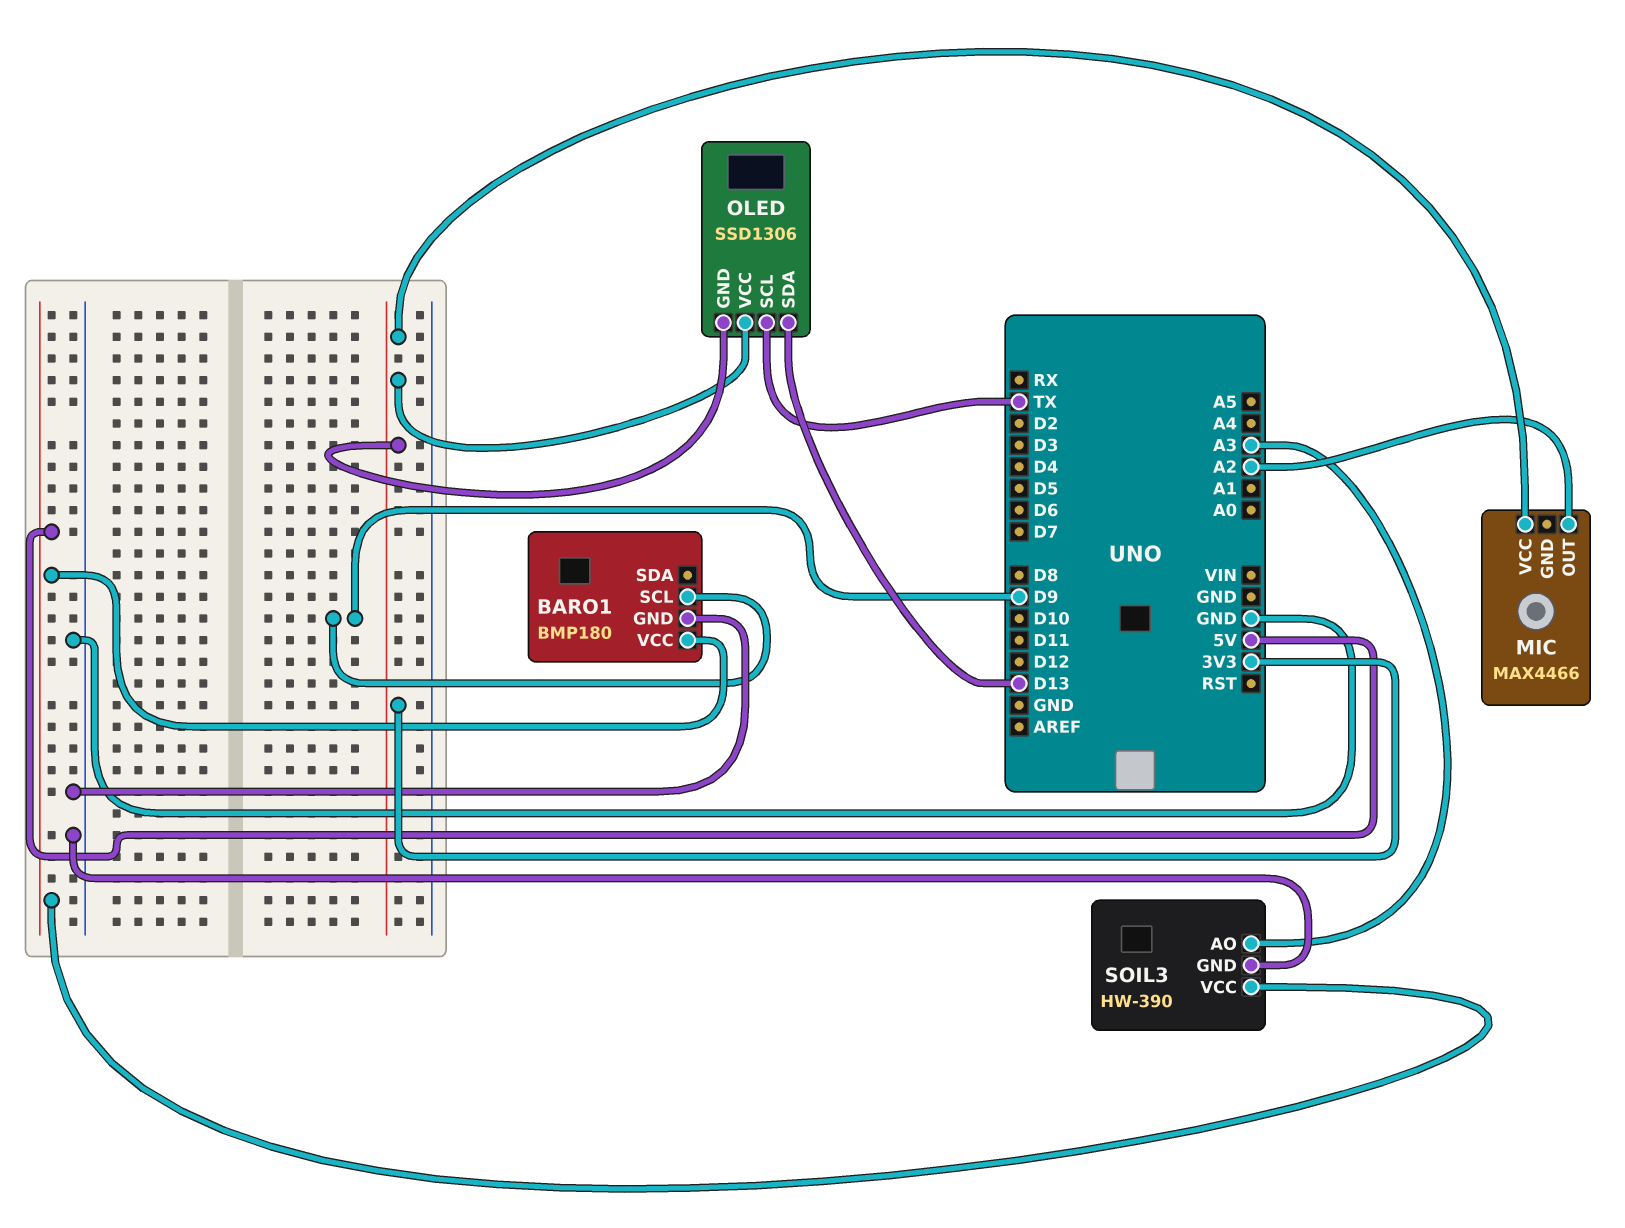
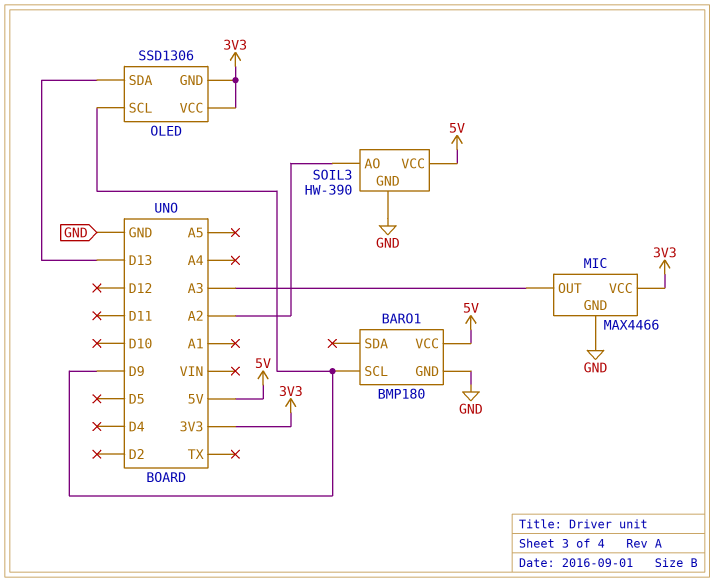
MIC pin GND: none -> GND
MIC pin OUT: A2 -> A3
OLED pin SCL: TX -> D9
SOIL3 pin AO: A3 -> A2

